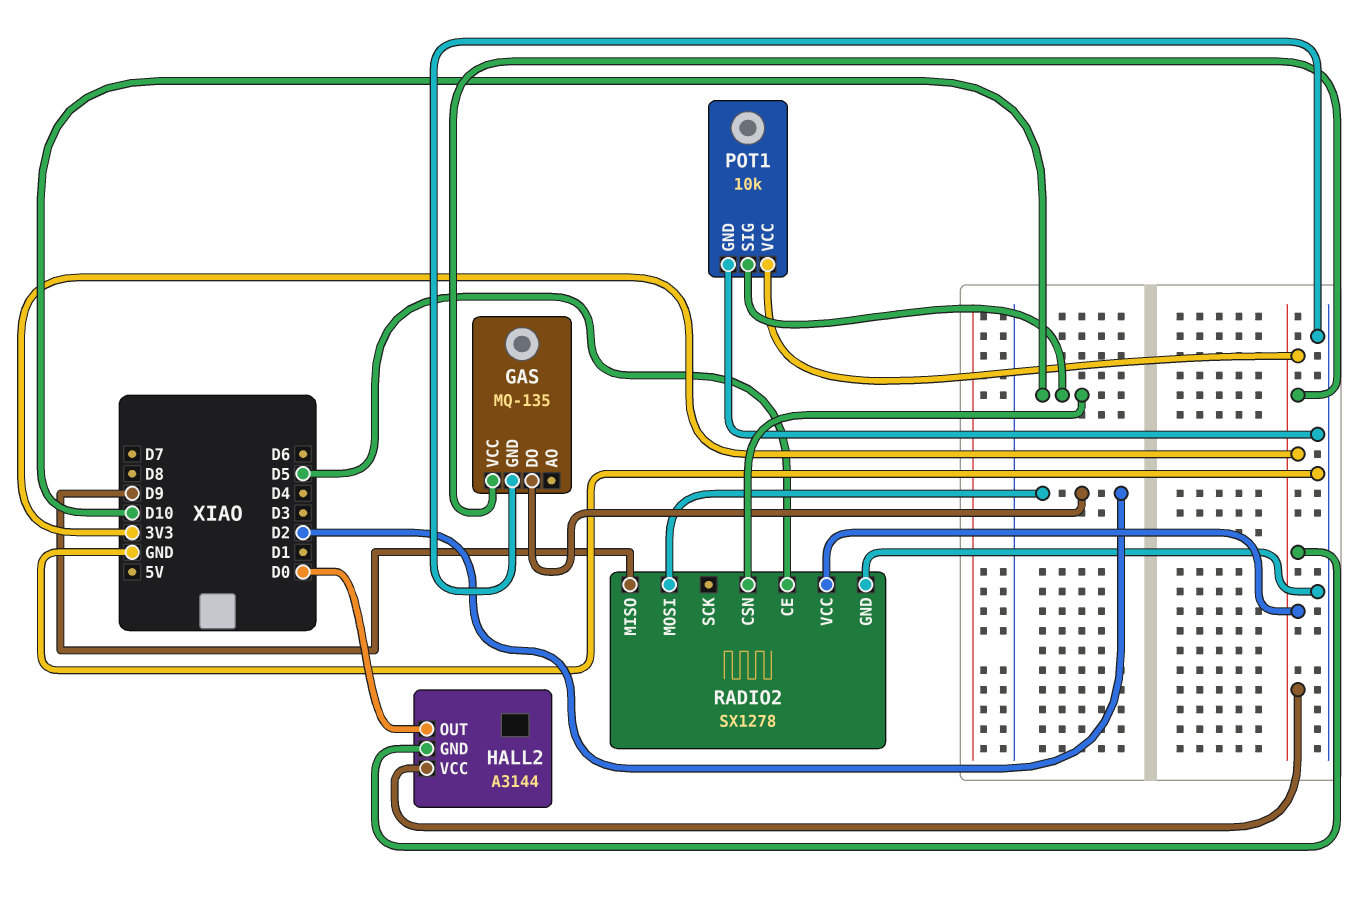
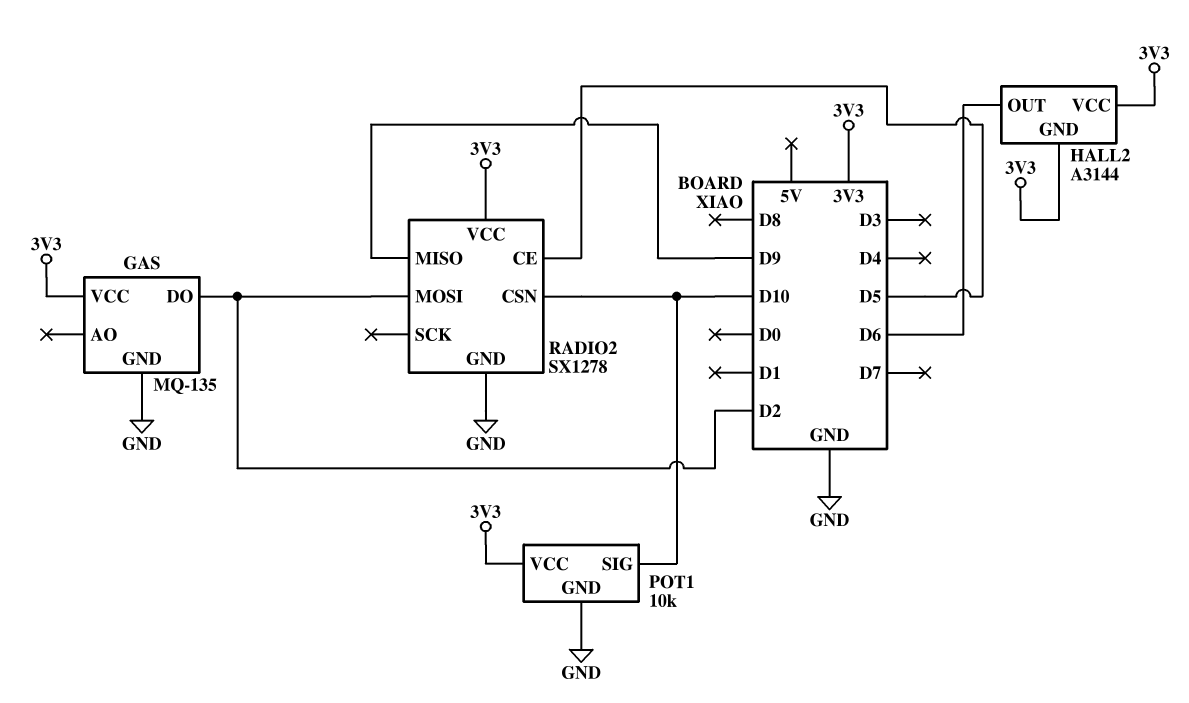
HALL2 pin OUT: D0 -> D6

